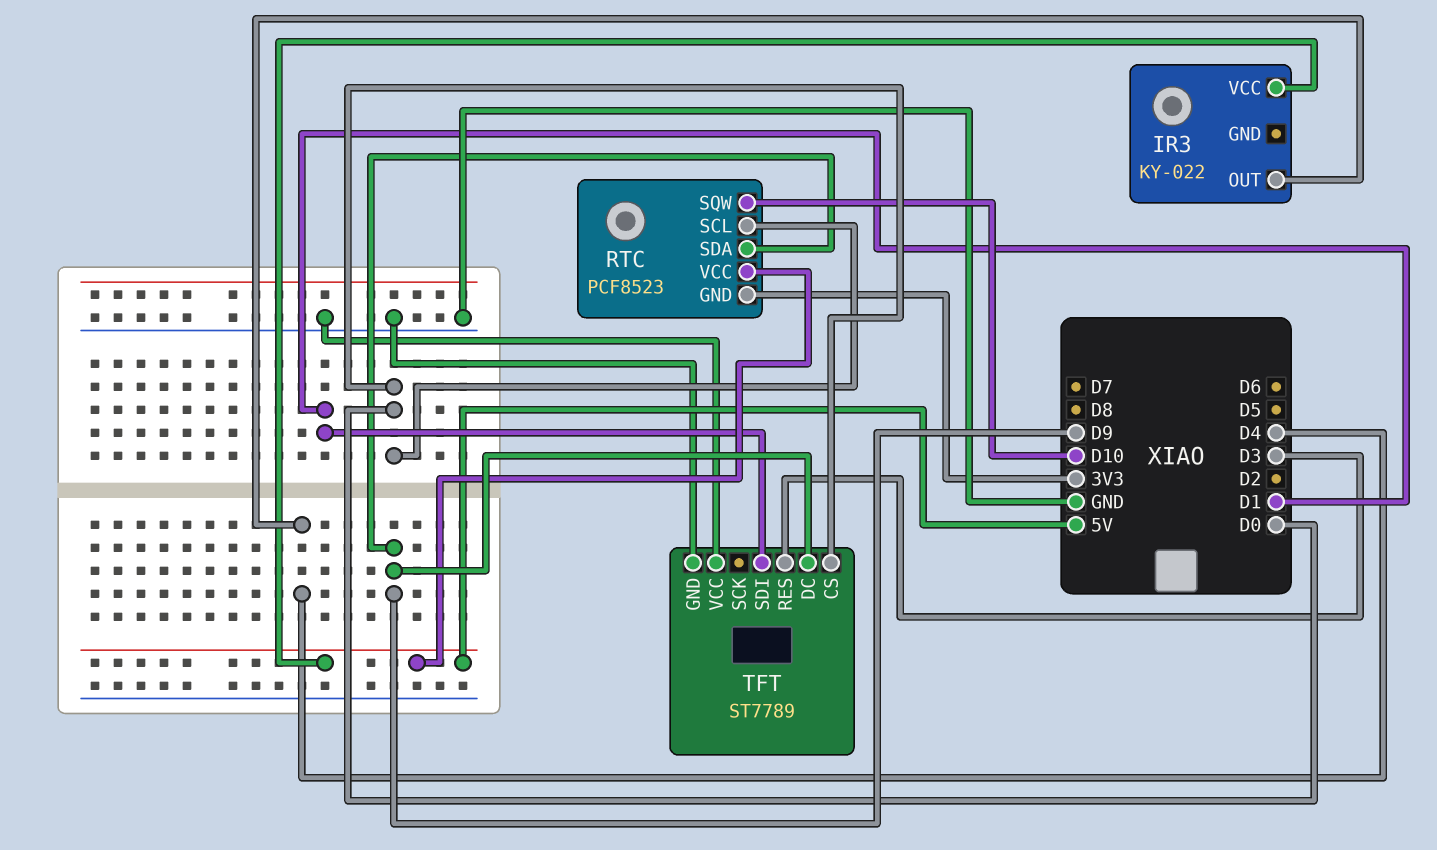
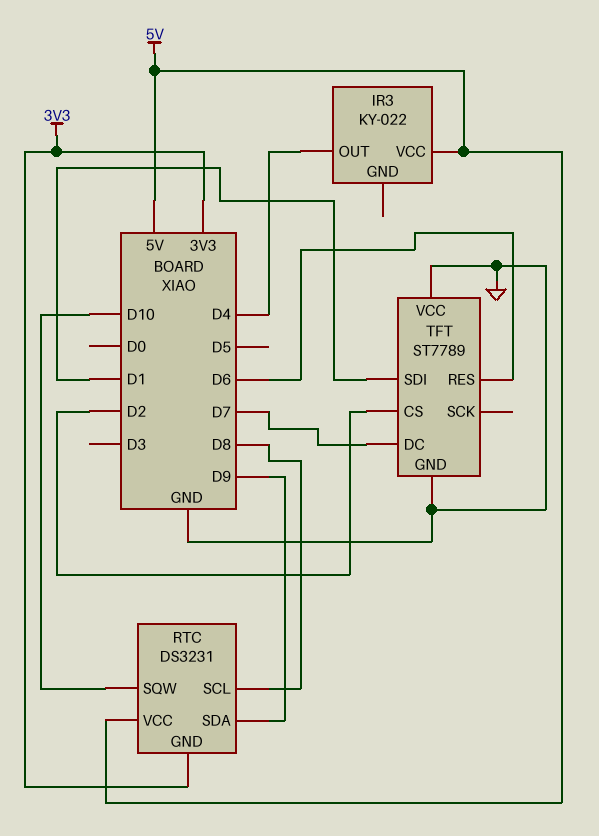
RTC: PCF8523 -> DS3231
RTC pin SCL: D0 -> D8
TFT pin CS: D0 -> D2
TFT pin DC: D9 -> D7
TFT pin RES: D3 -> D6

